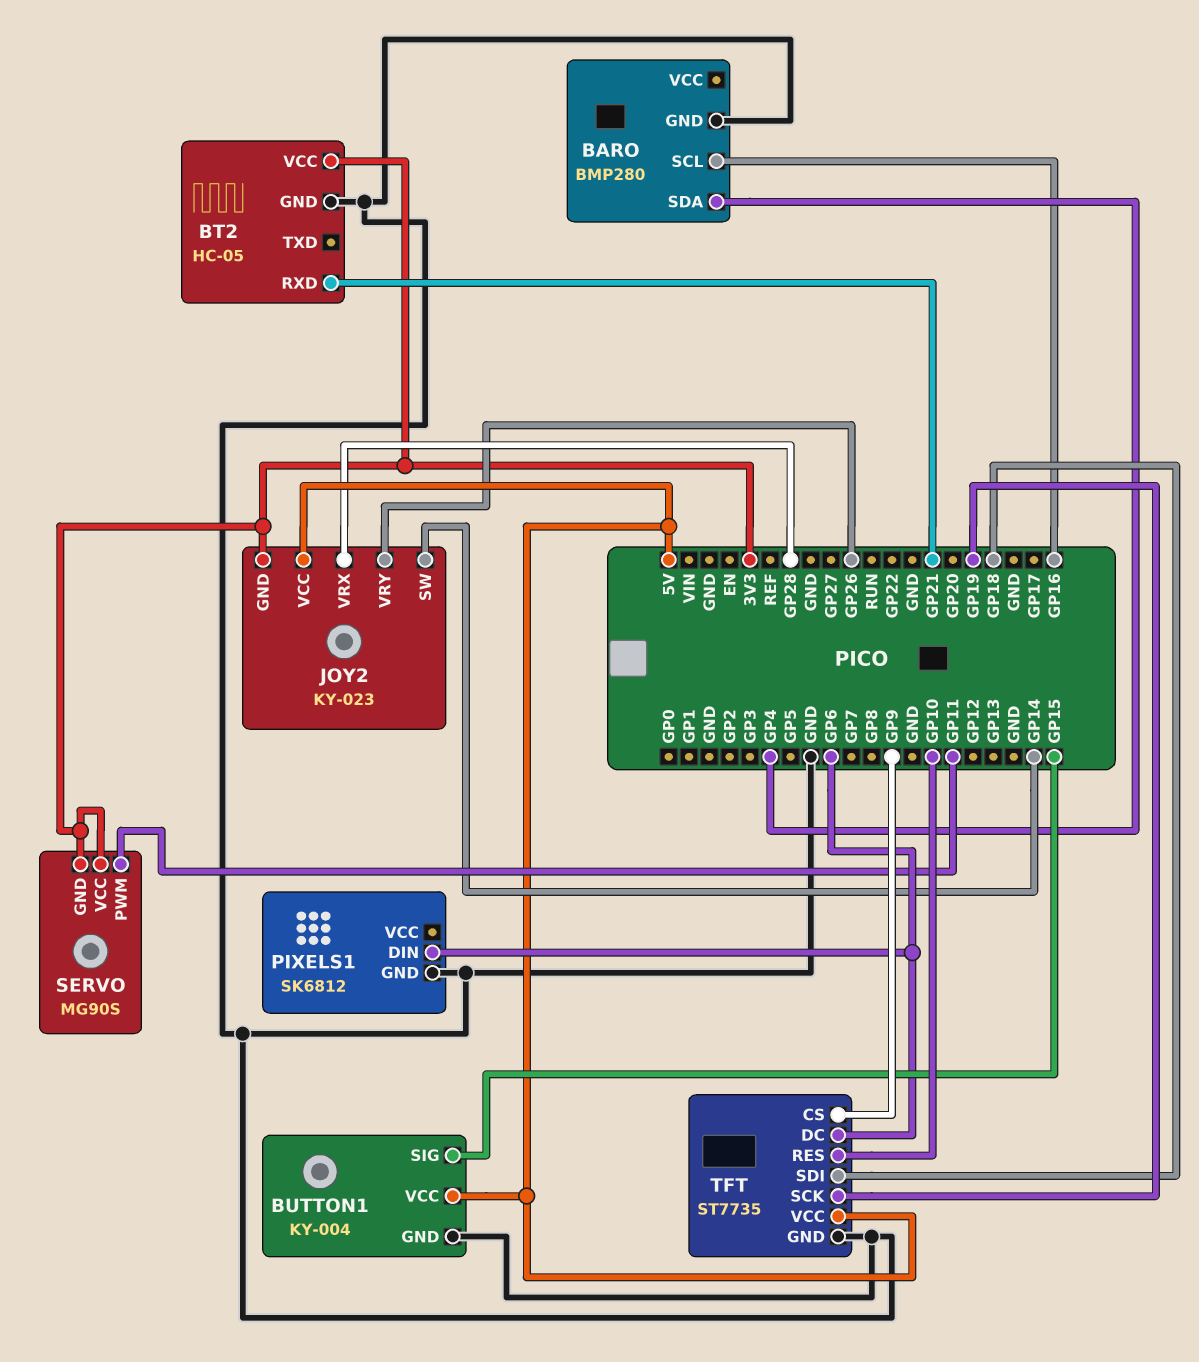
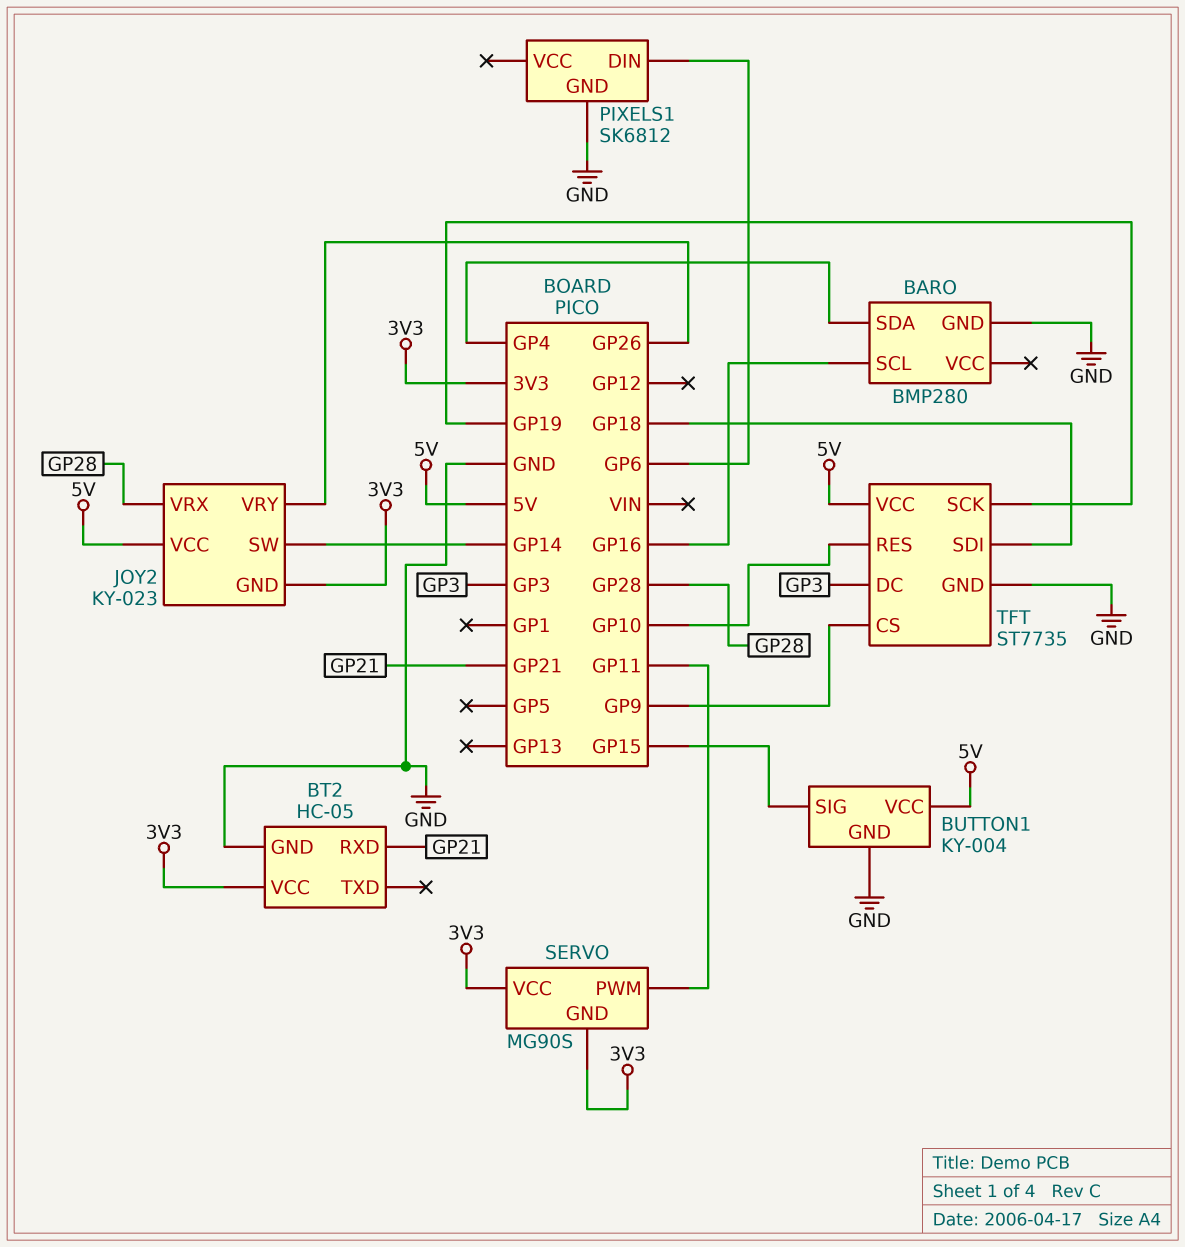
TFT pin DC: GP6 -> GP3

